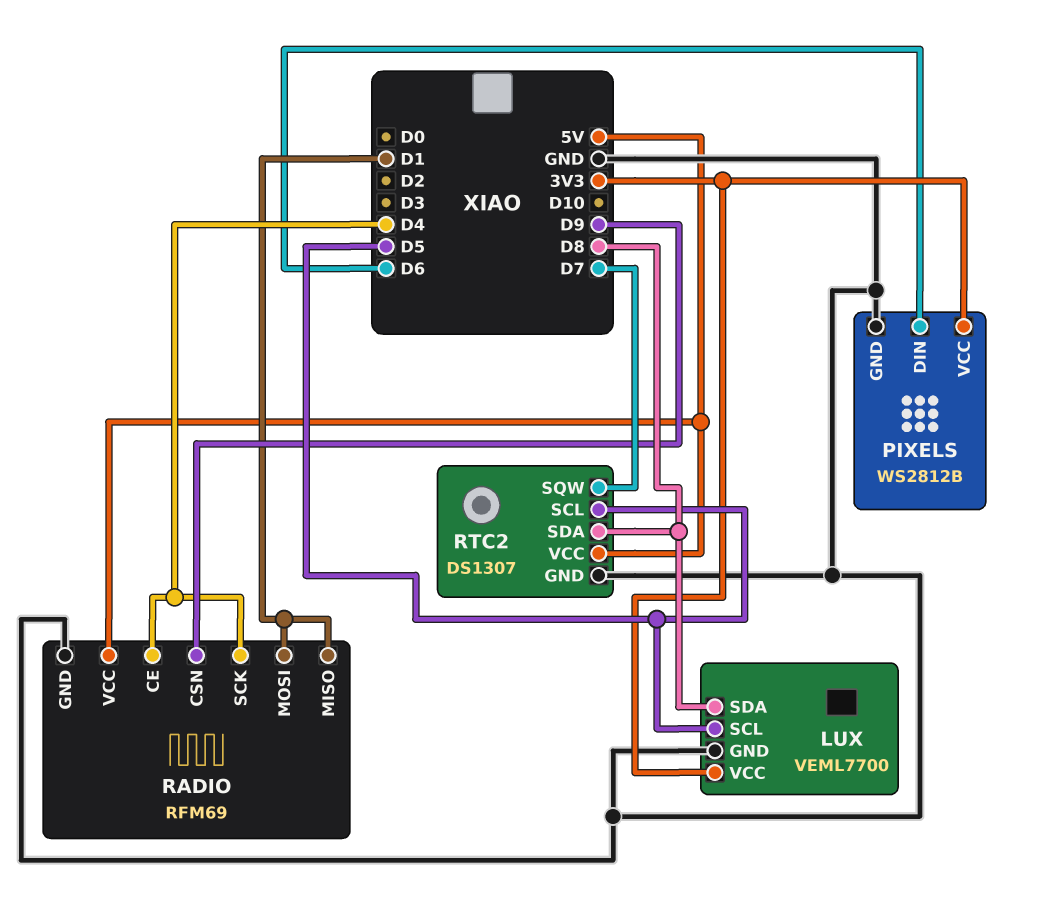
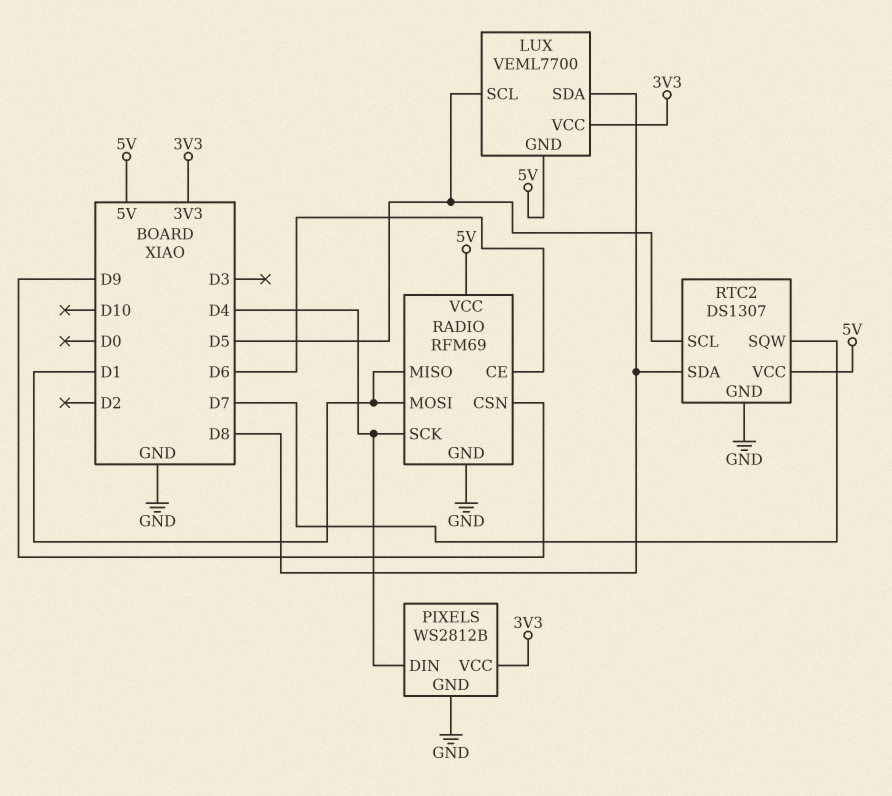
LUX pin GND: GND -> 5V
PIXELS pin DIN: D6 -> D4
RADIO pin CE: D4 -> D6

